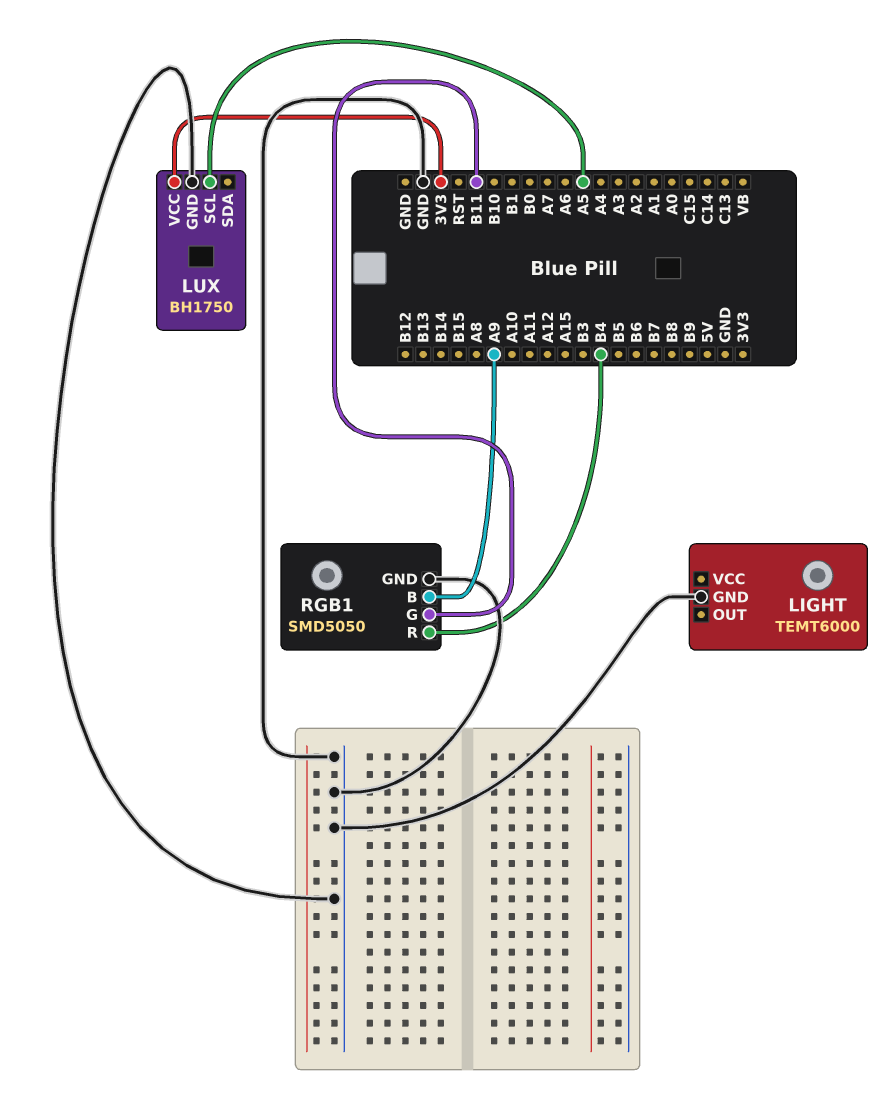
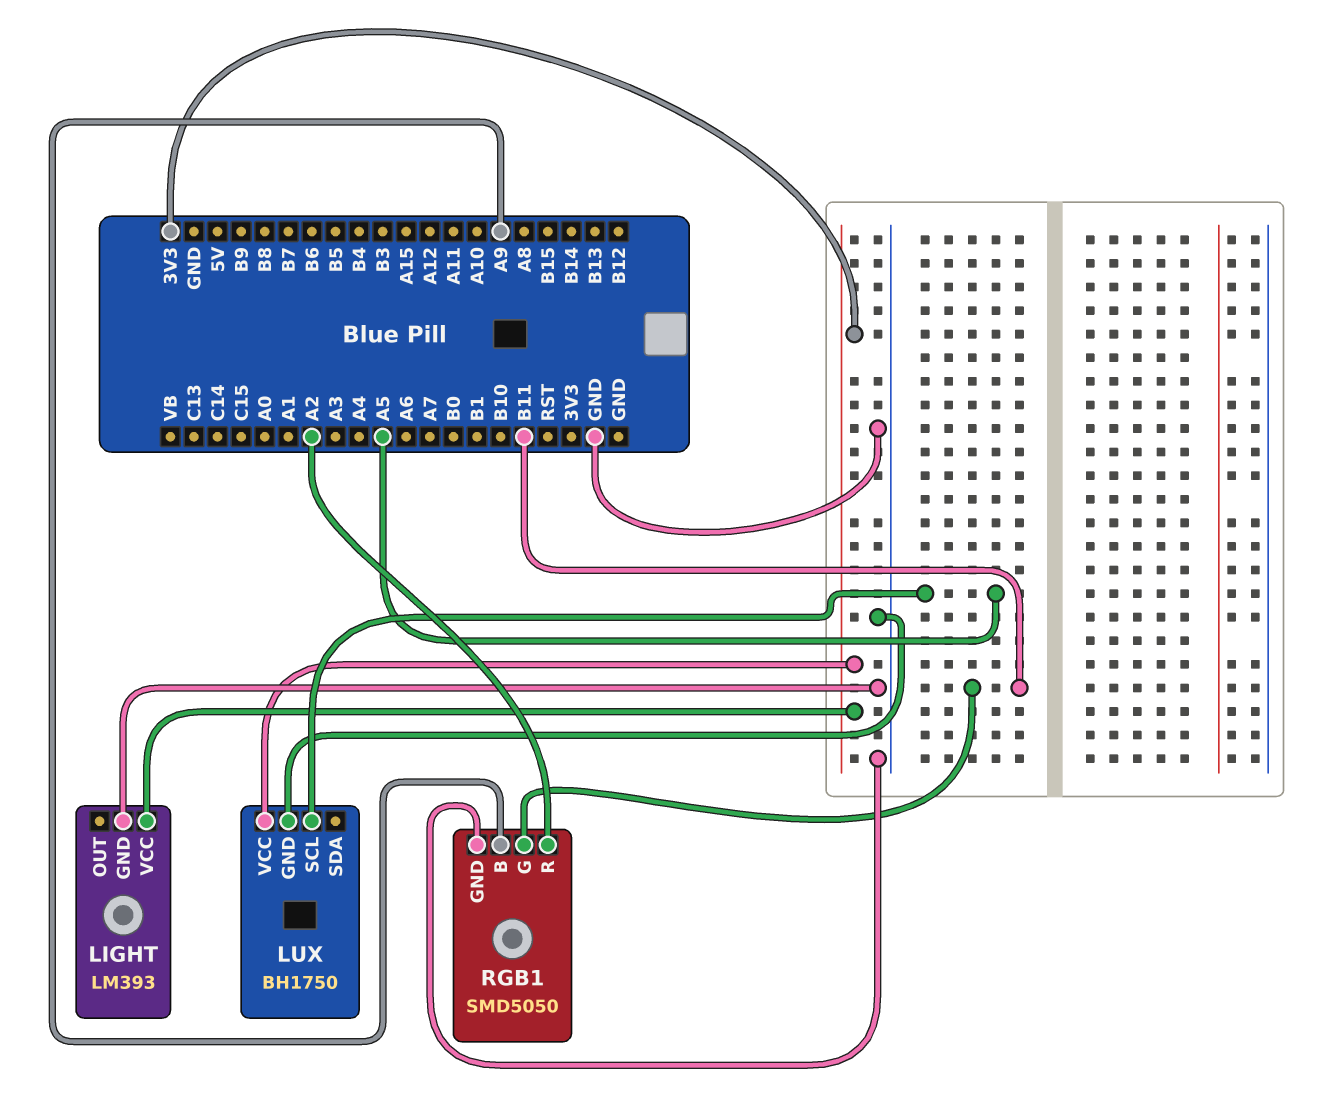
LIGHT: TEMT6000 -> LM393
LIGHT pin VCC: none -> 3V3
RGB1 pin R: B4 -> A2

